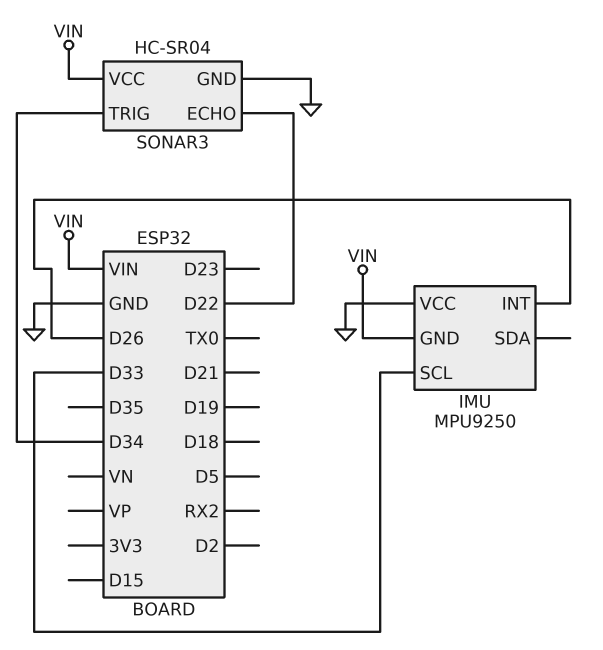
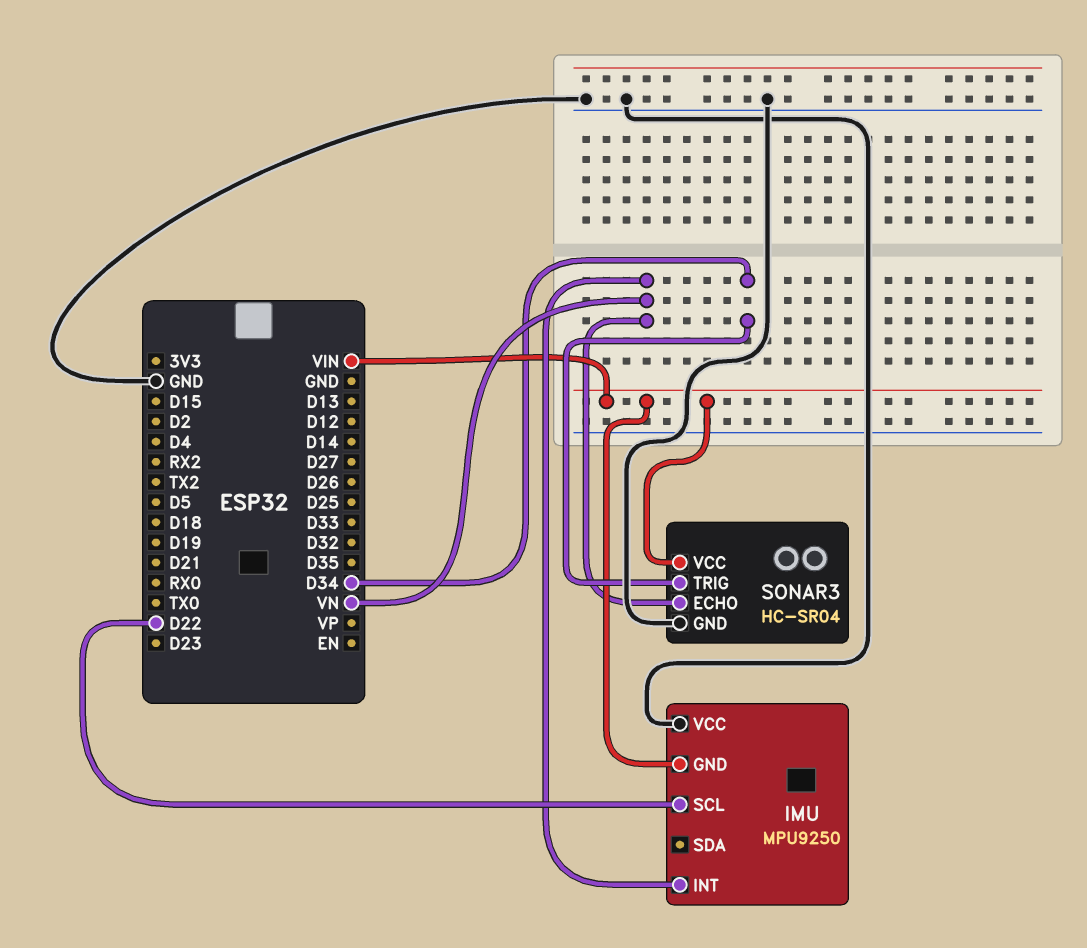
IMU pin INT: D26 -> VN
IMU pin SCL: D33 -> D22
SONAR3 pin ECHO: D22 -> VN

